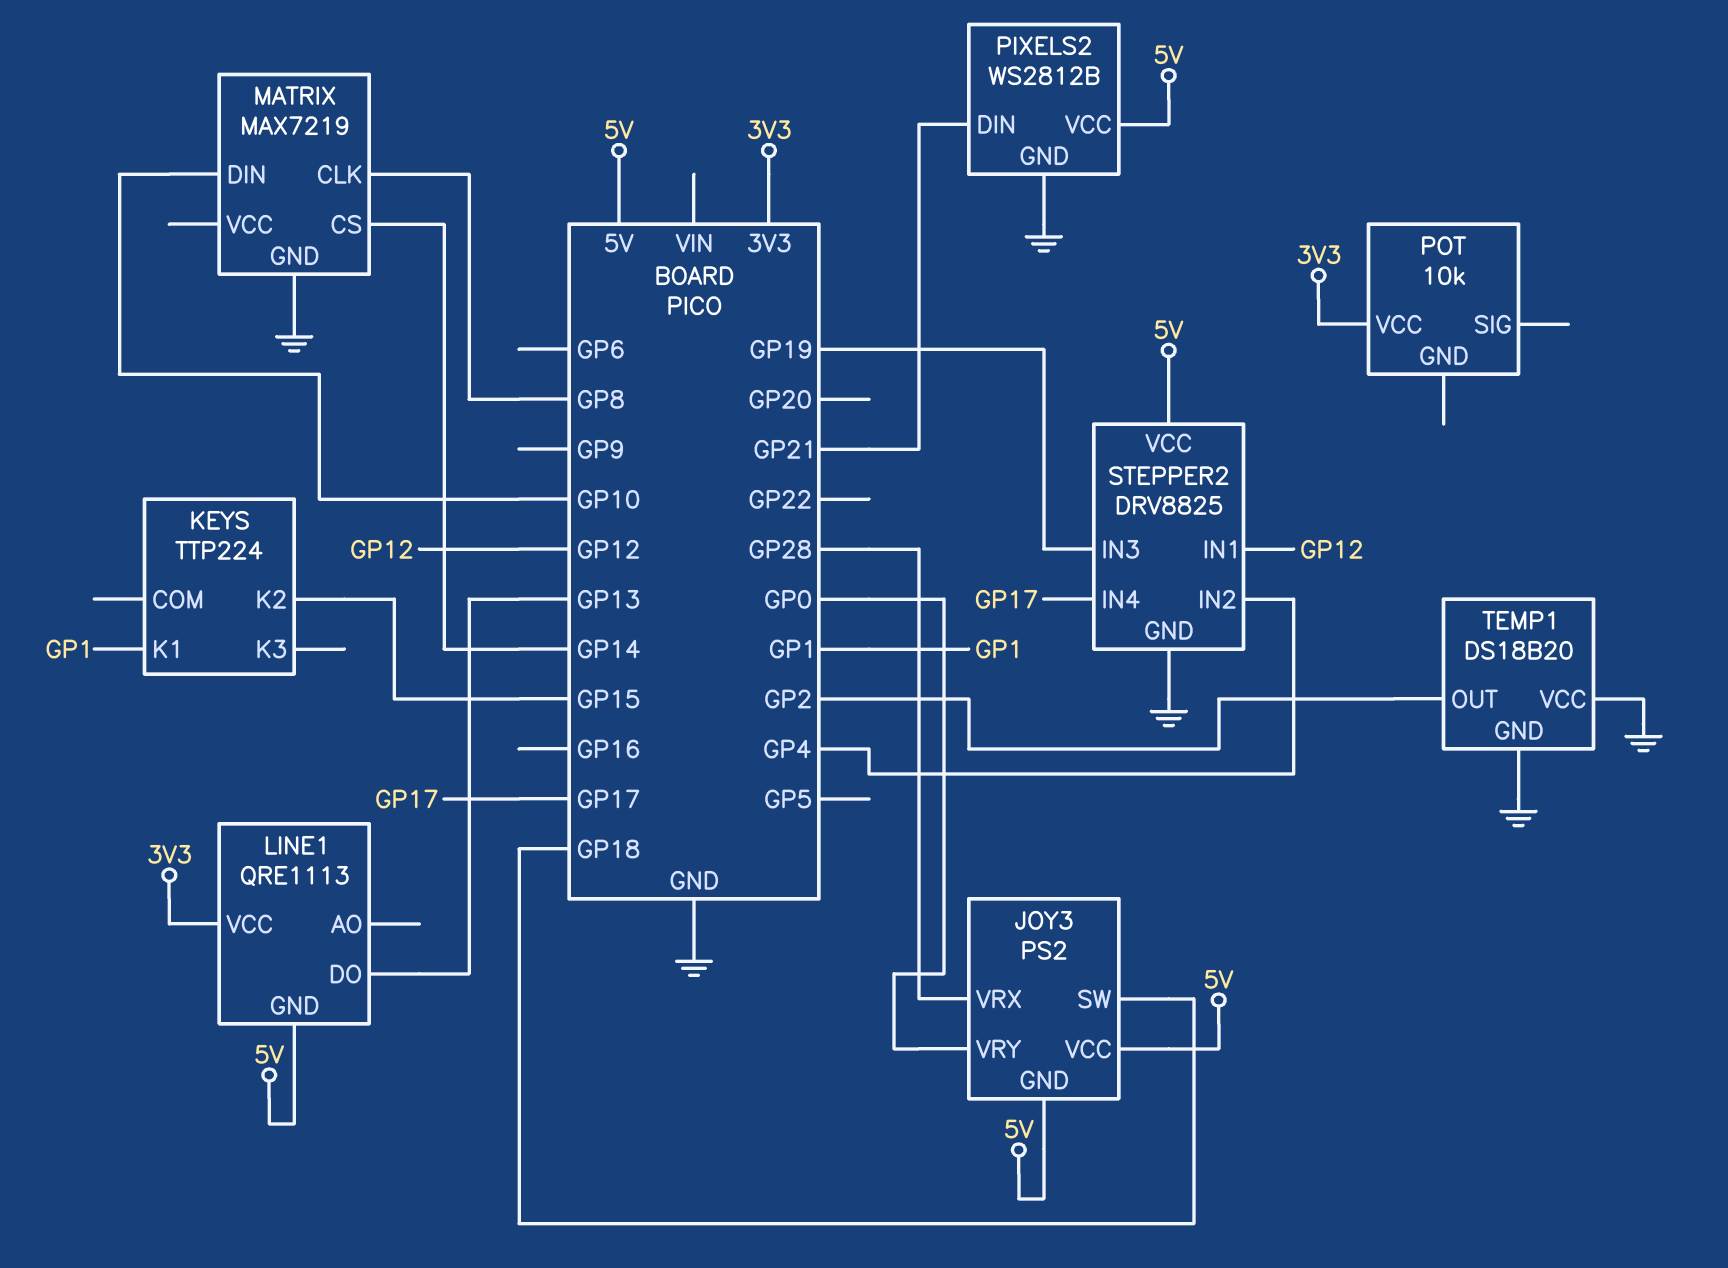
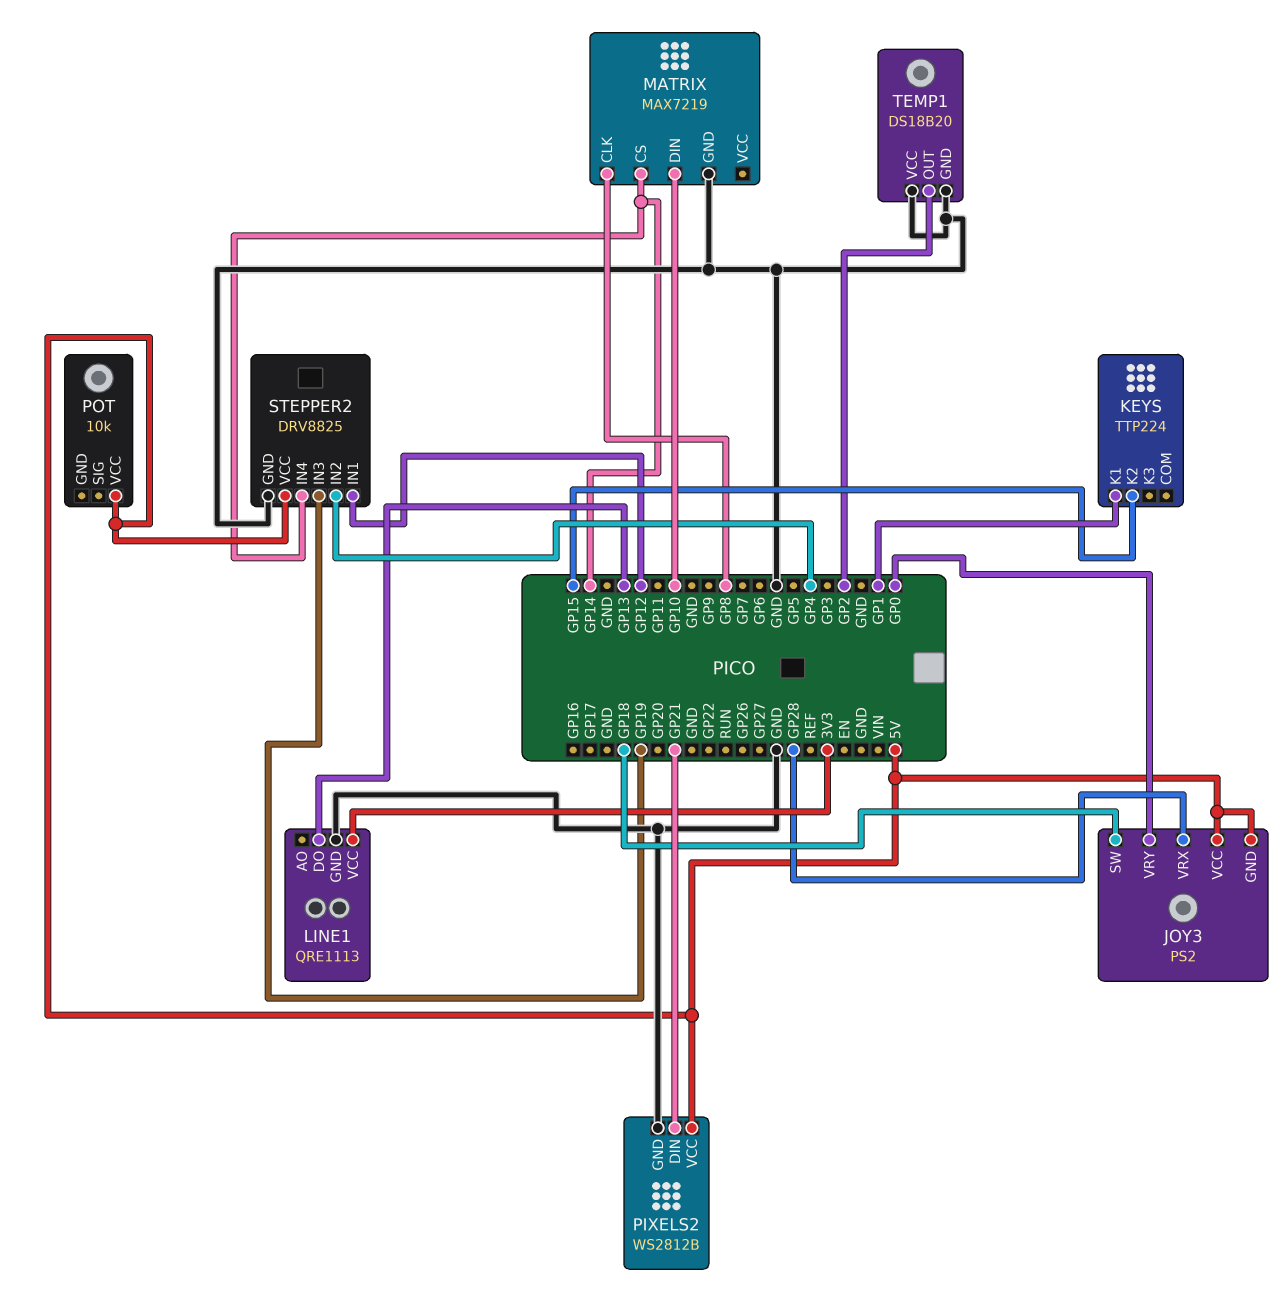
LINE1 pin GND: 5V -> GND
POT pin VCC: 3V3 -> 5V
STEPPER2 pin IN4: GP17 -> GP14

